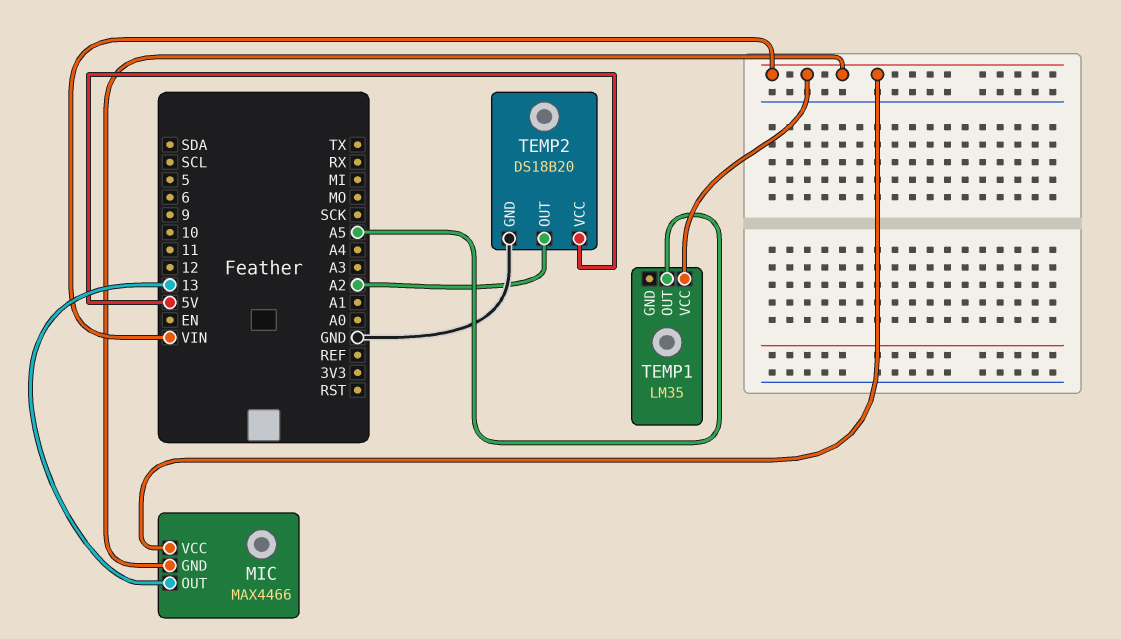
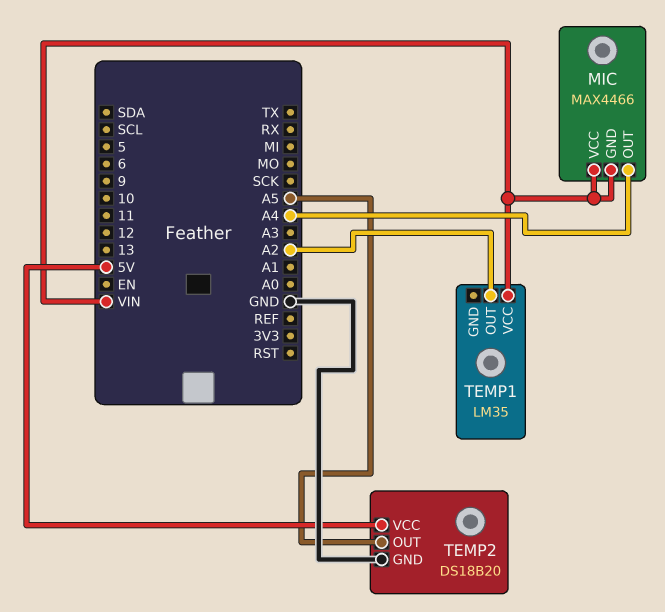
MIC pin OUT: 13 -> A4
TEMP1 pin OUT: A5 -> A2
TEMP2 pin OUT: A2 -> A5

